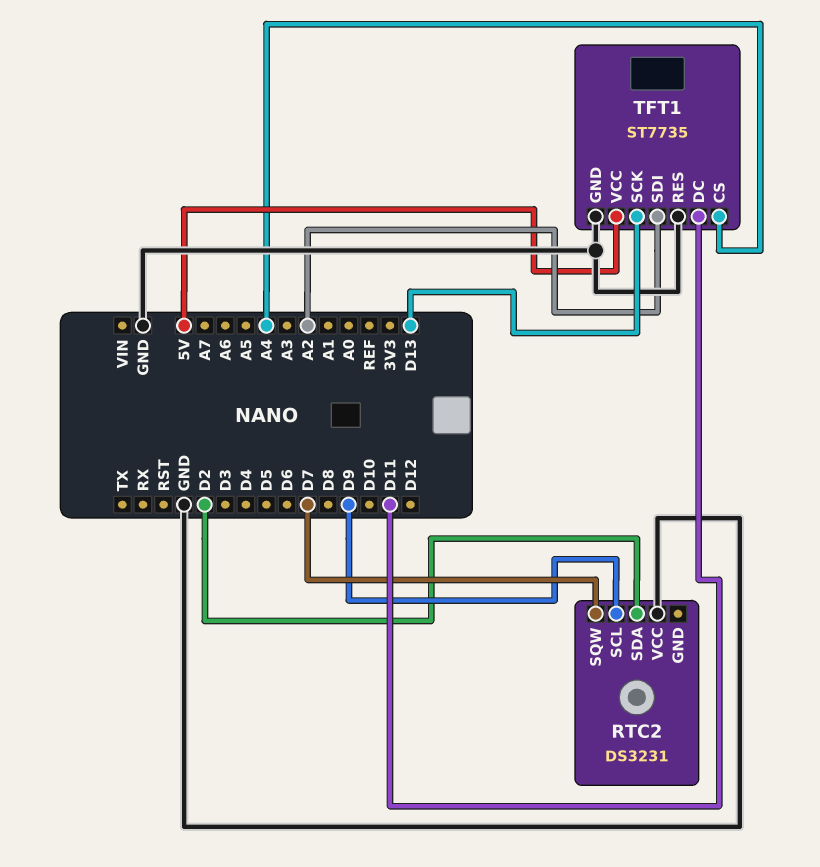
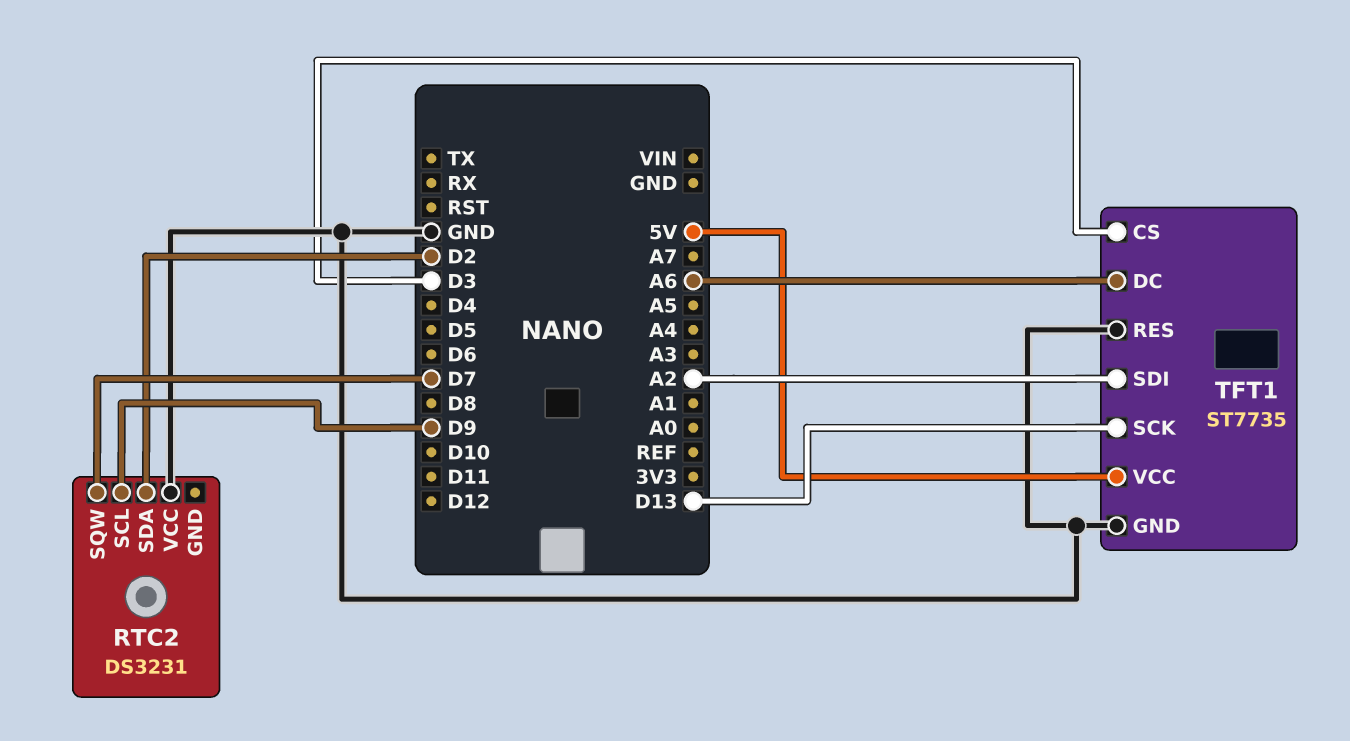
TFT1 pin CS: A4 -> D3
TFT1 pin DC: D11 -> A6

